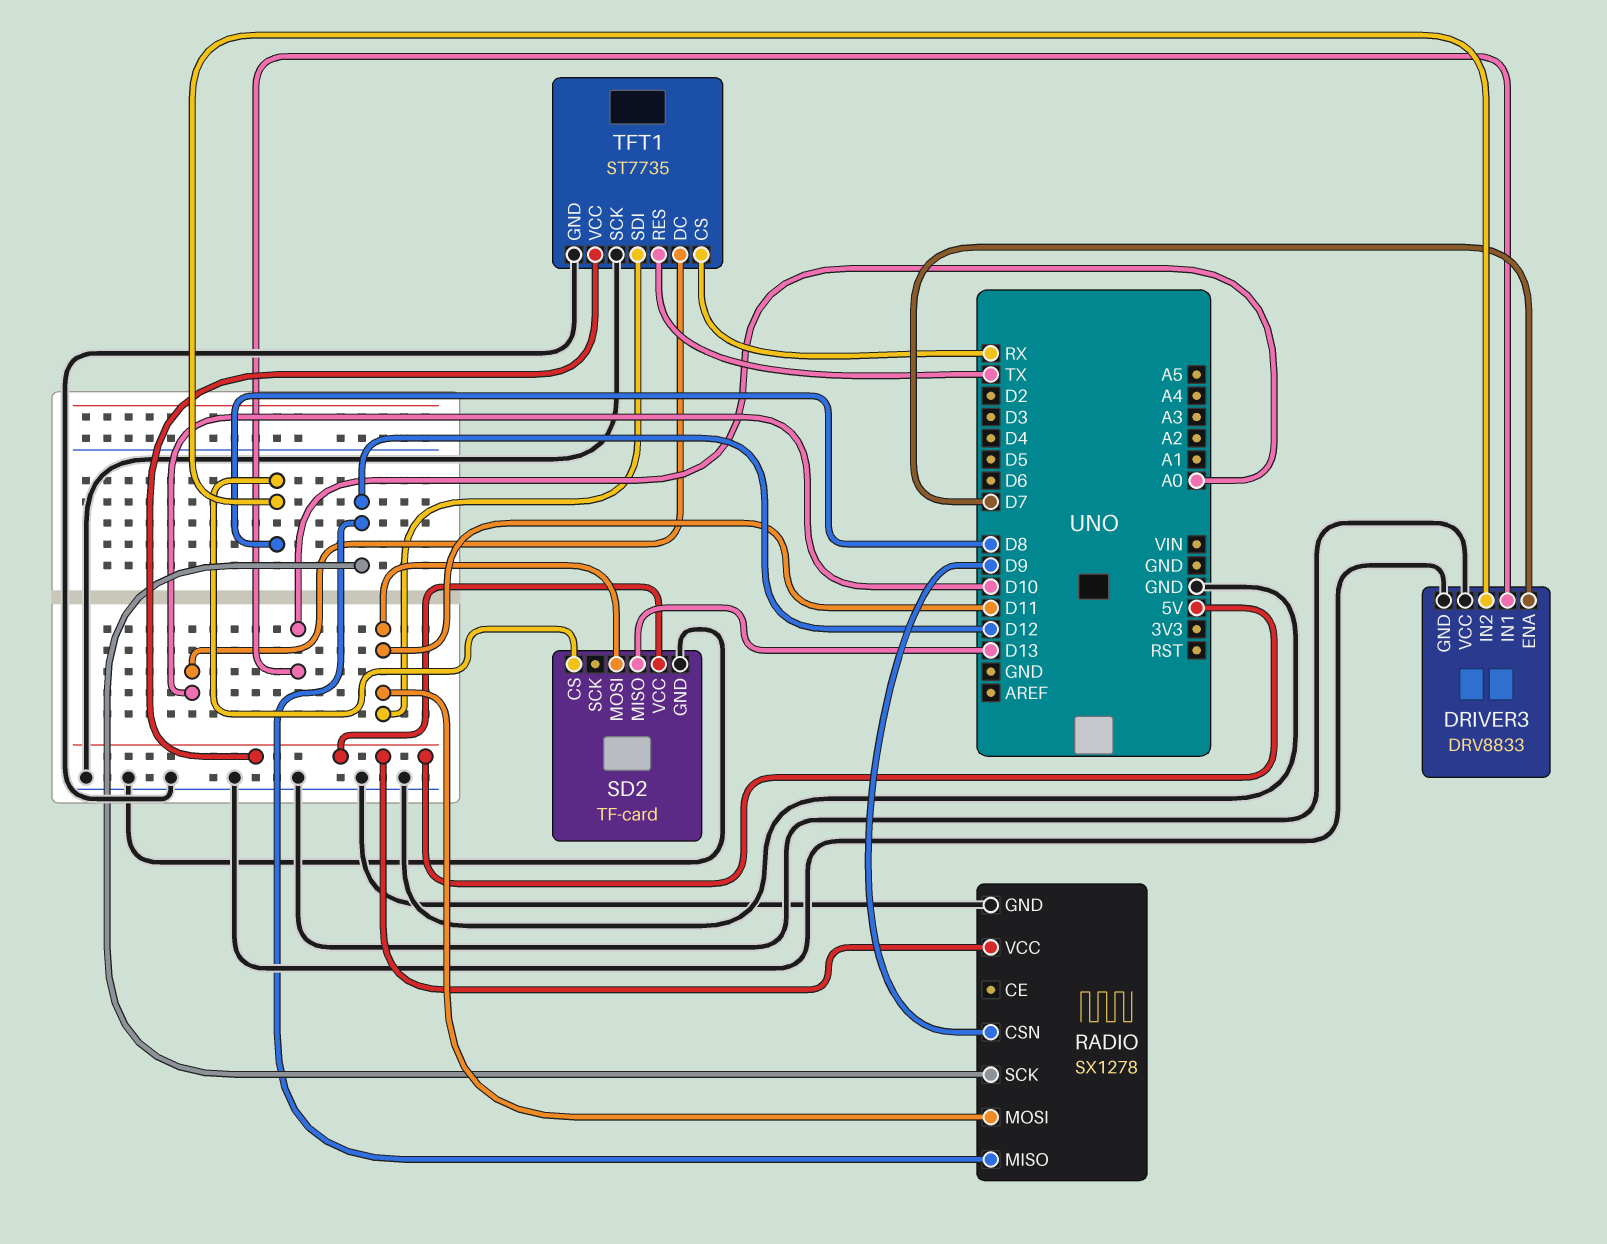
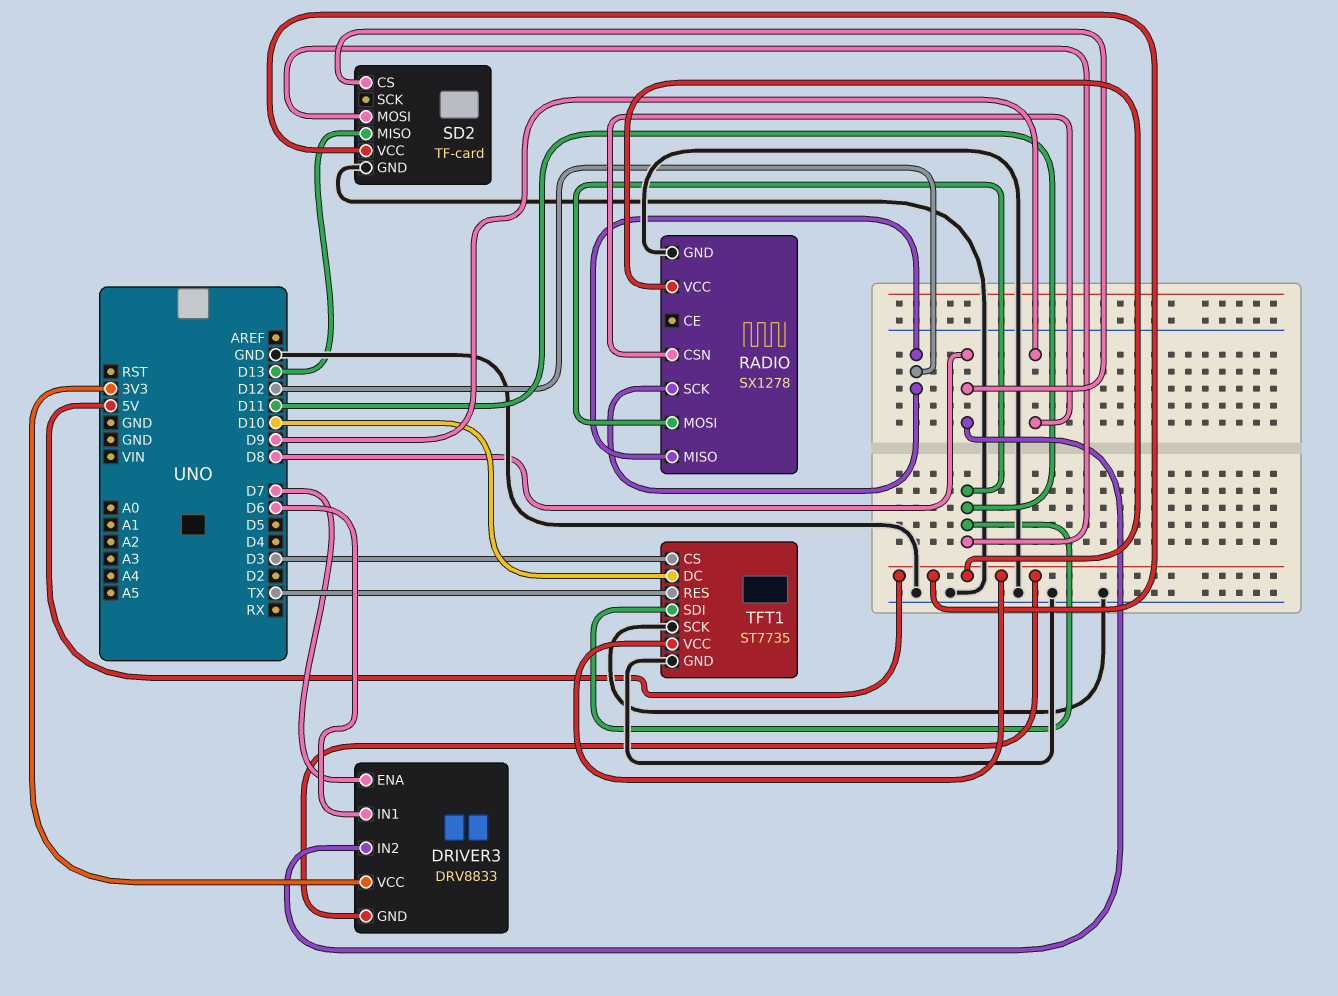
DRIVER3 pin GND: GND -> 5V
DRIVER3 pin IN1: A0 -> D6
DRIVER3 pin VCC: GND -> 3V3
TFT1 pin CS: RX -> D3

